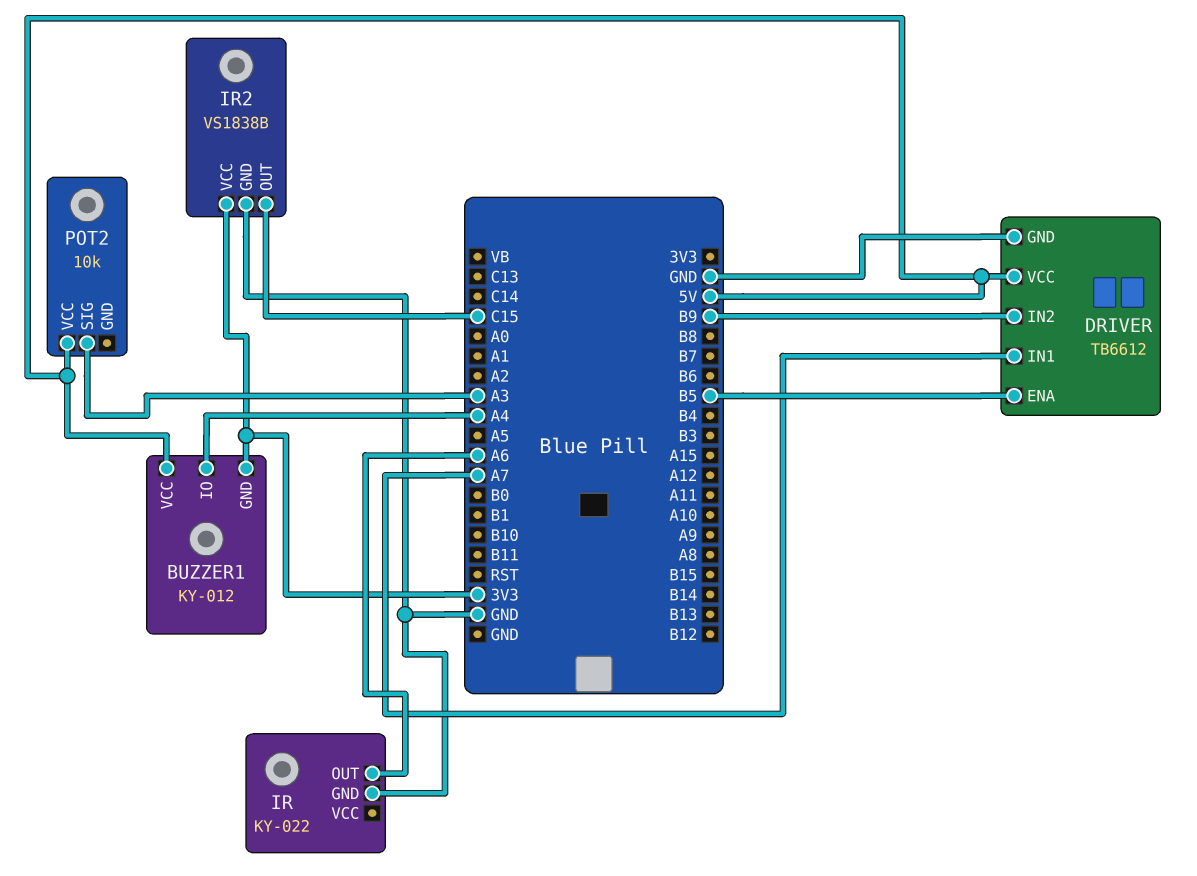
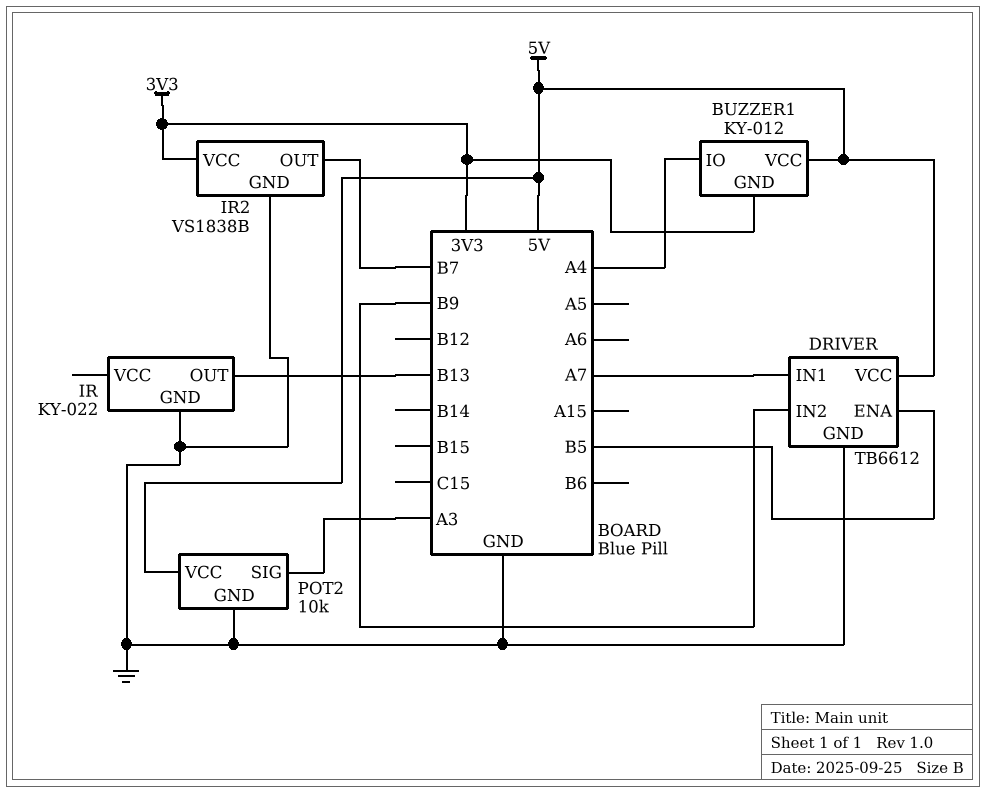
IR pin OUT: A6 -> B13
IR2 pin OUT: C15 -> B7
POT2 pin GND: none -> GND

